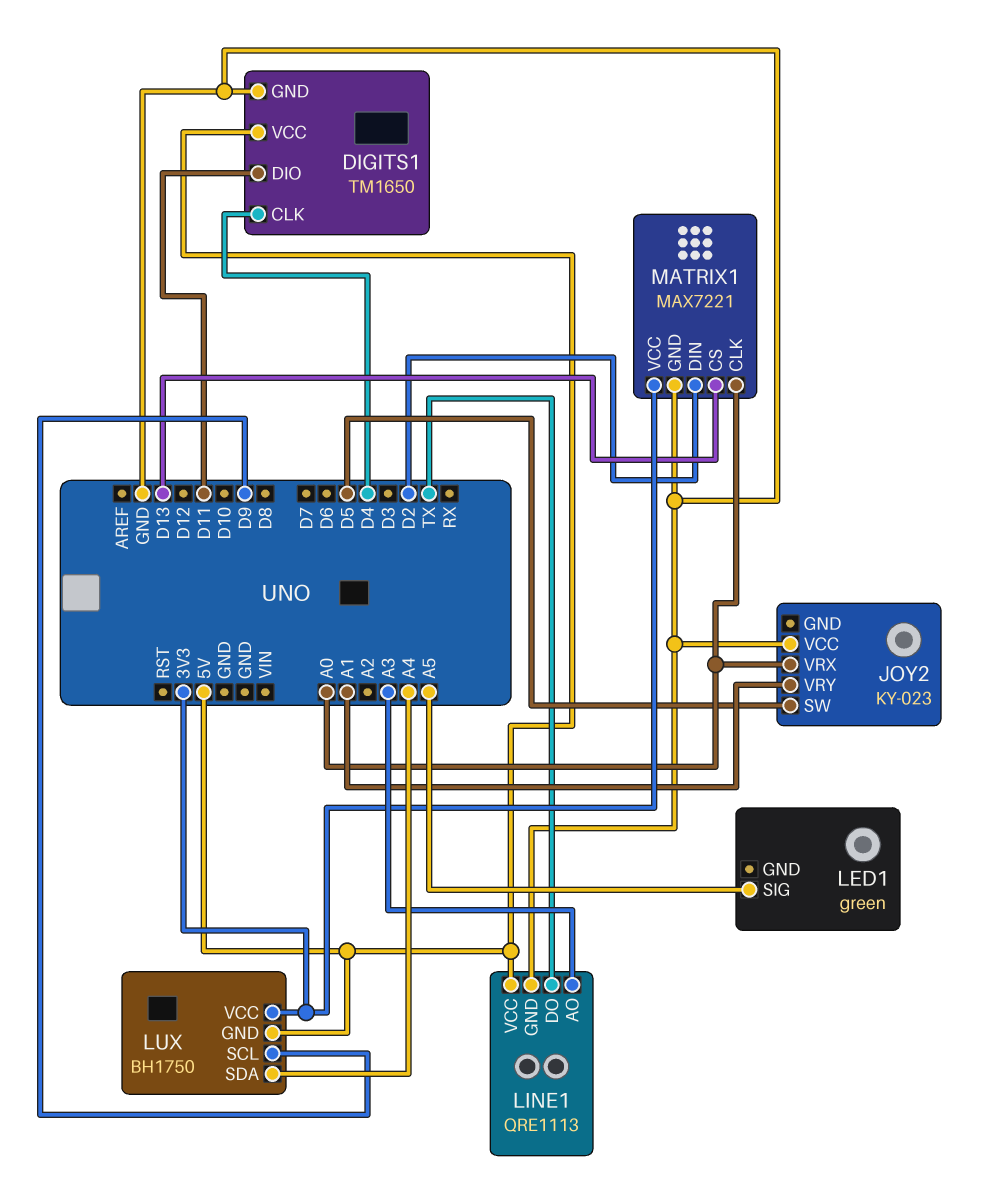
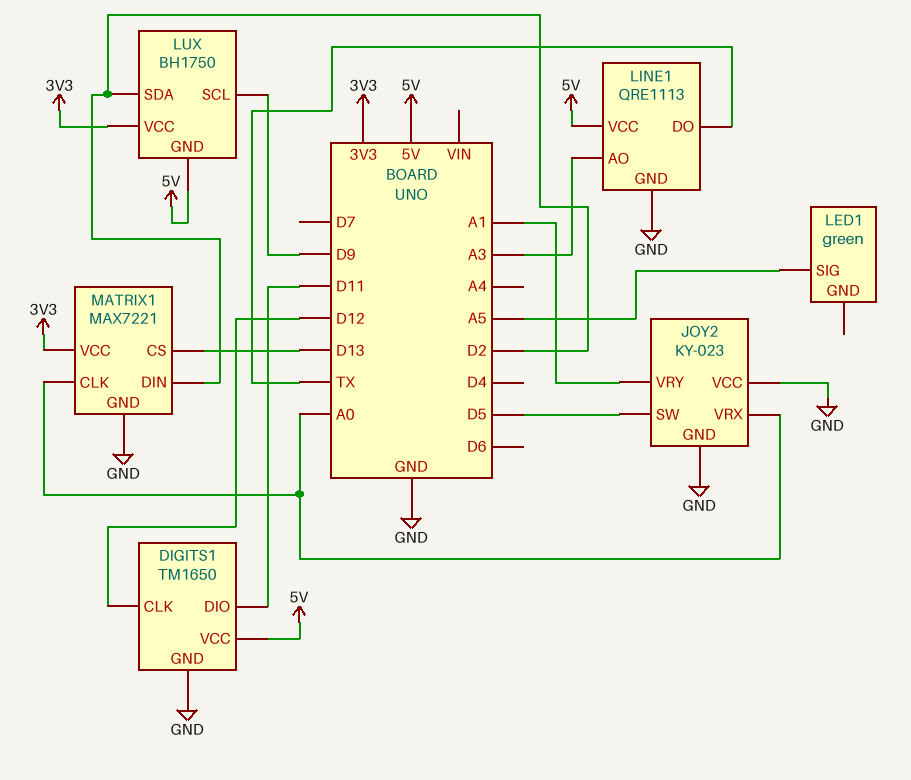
DIGITS1 pin CLK: D4 -> D12
JOY2 pin GND: none -> GND
LUX pin SDA: A4 -> D2

